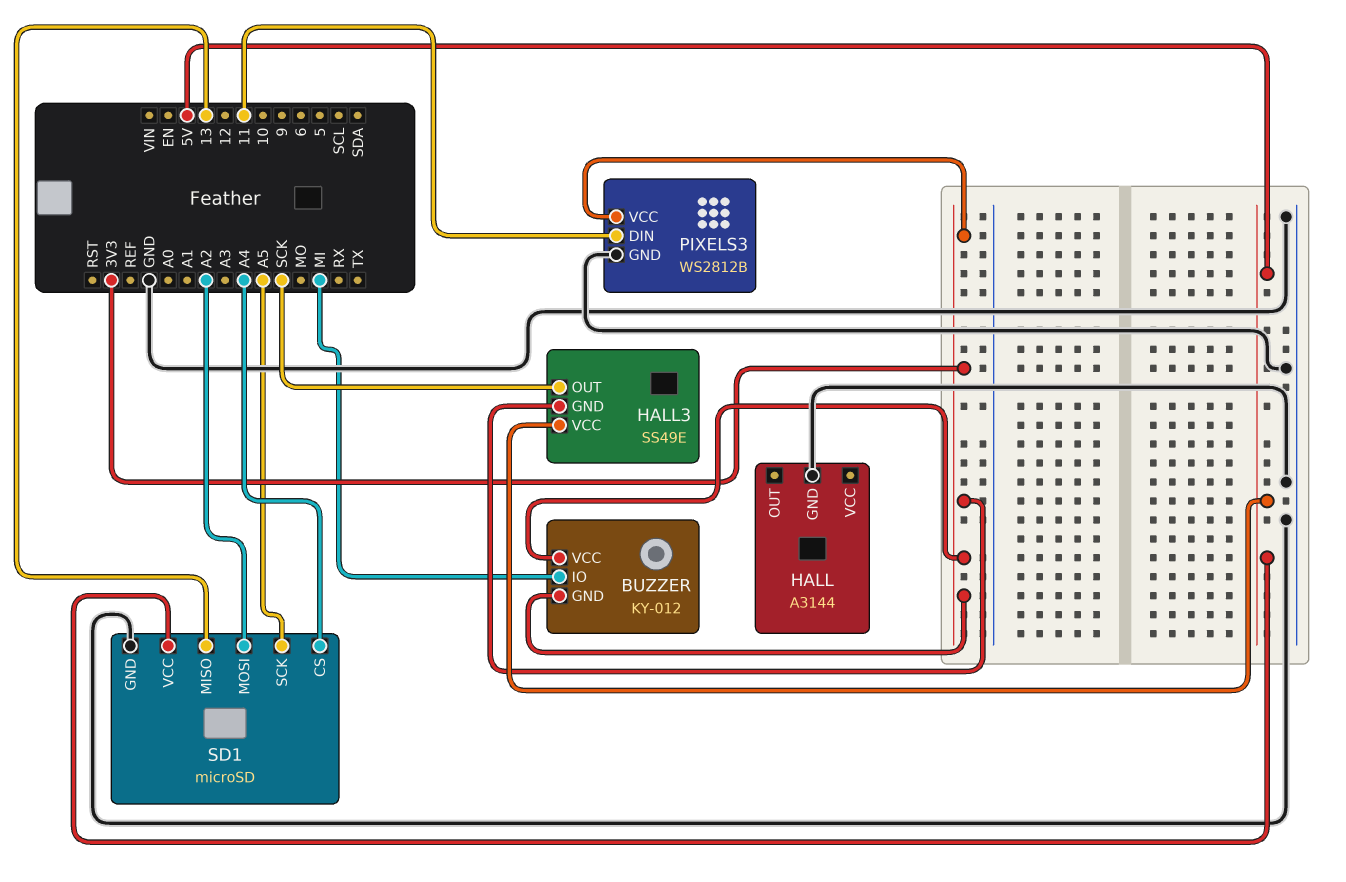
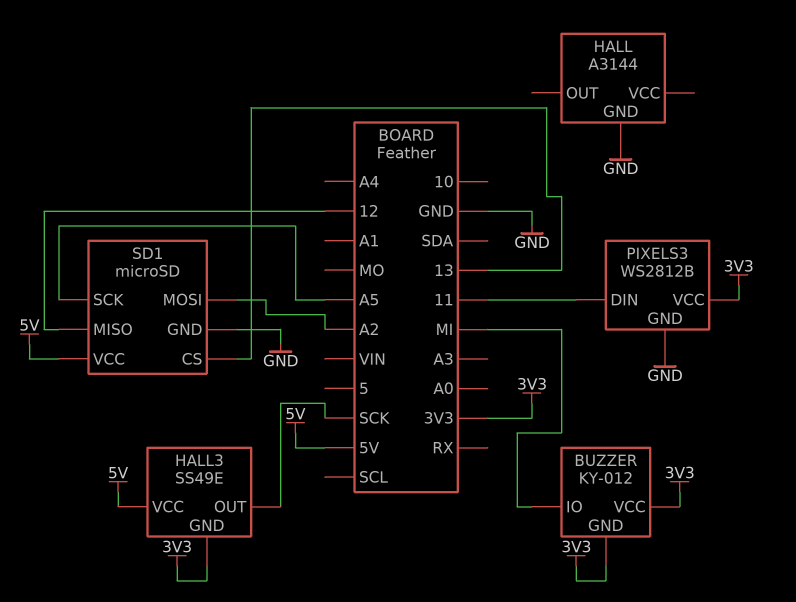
SD1 pin CS: A4 -> 13
SD1 pin MISO: 13 -> 12

